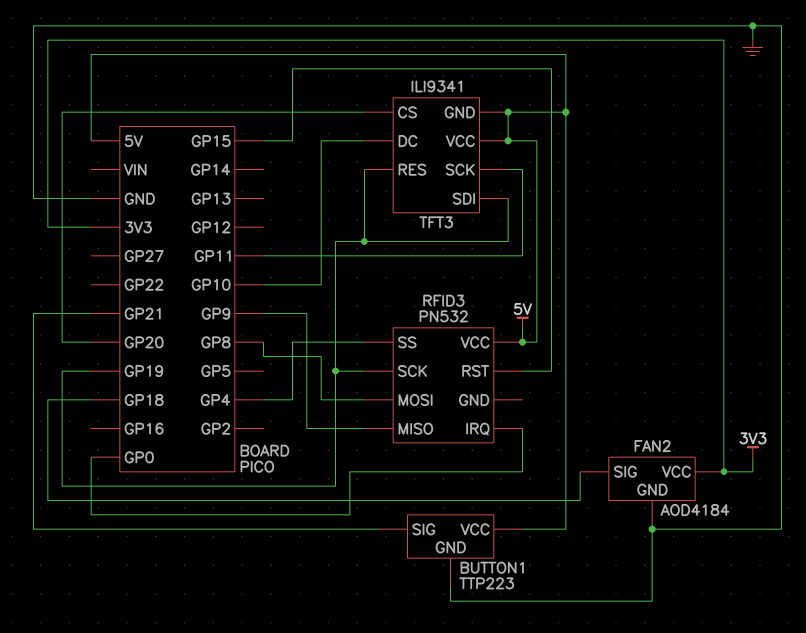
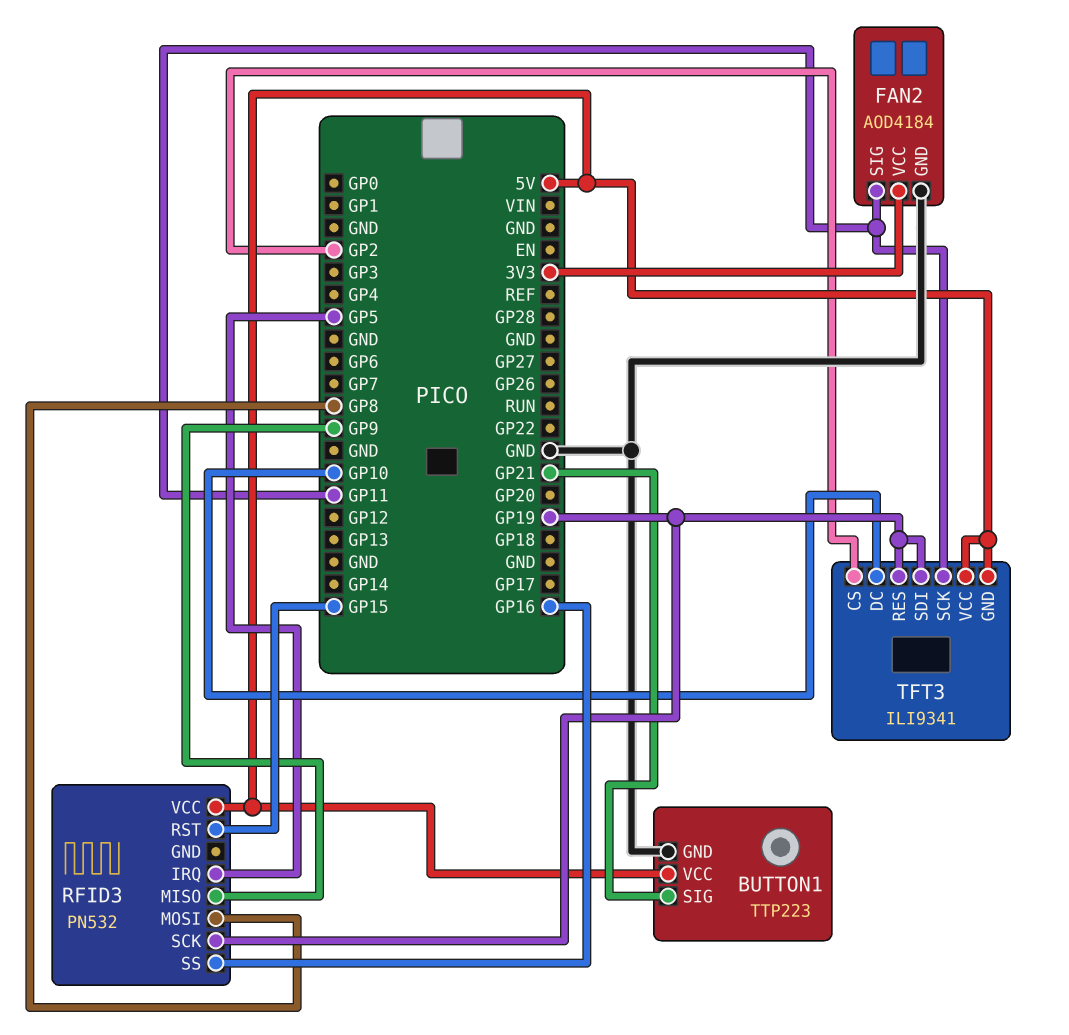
FAN2 pin SIG: GP18 -> GP11
RFID3 pin IRQ: GP0 -> GP5
RFID3 pin SS: GP4 -> GP16
TFT3 pin CS: GP20 -> GP2

